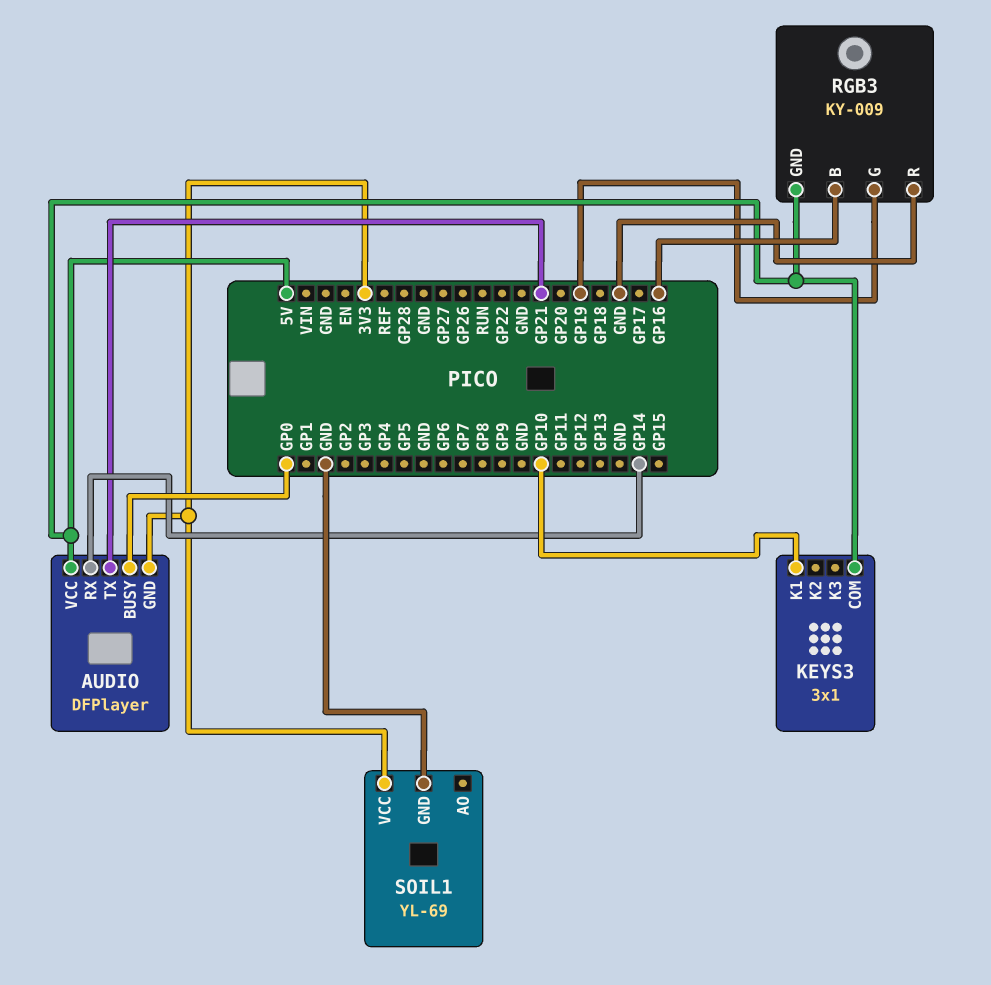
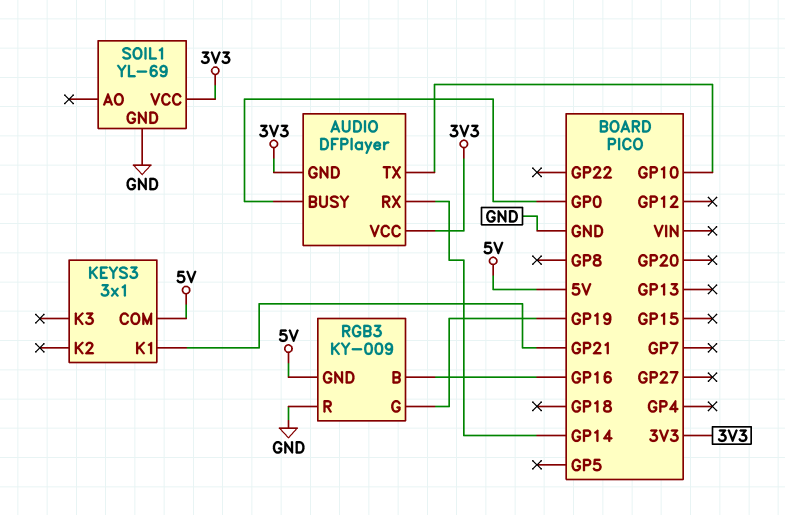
AUDIO pin TX: GP21 -> GP10
AUDIO pin VCC: 5V -> 3V3
KEYS3 pin K1: GP10 -> GP21

